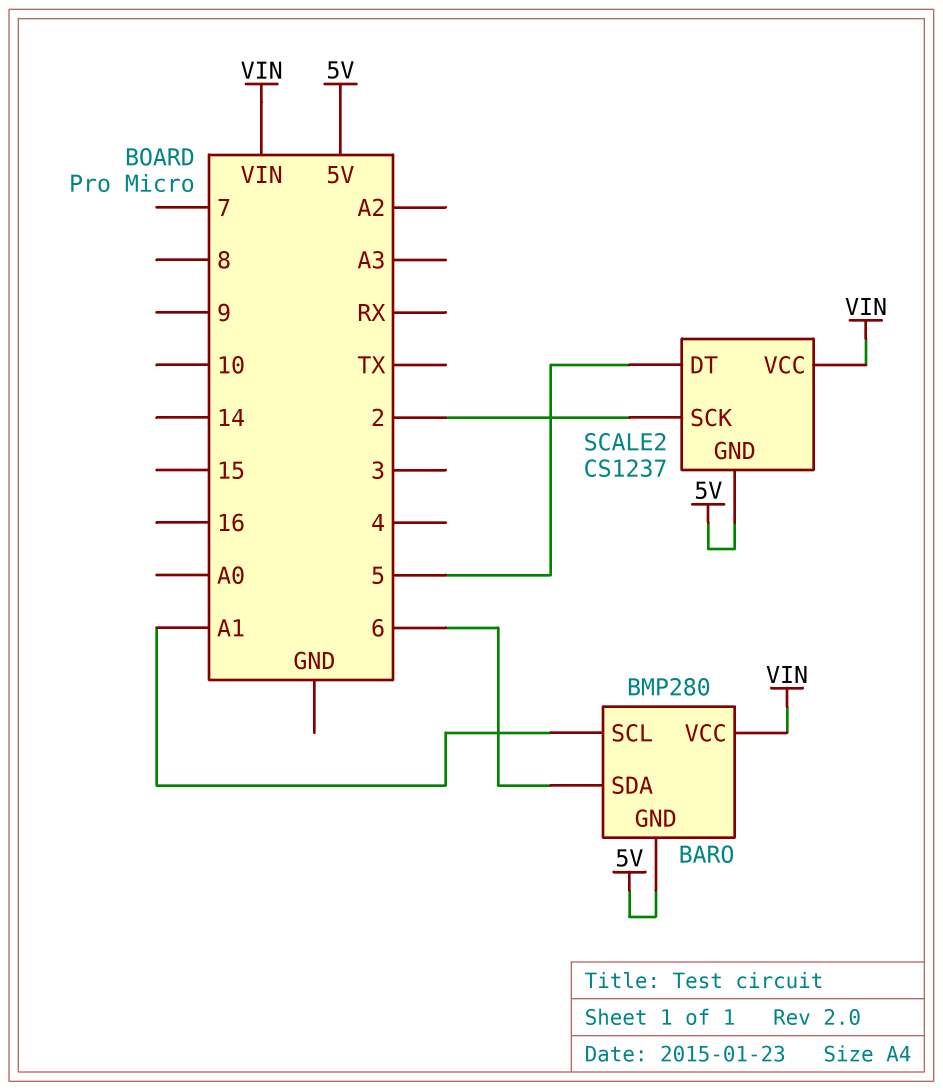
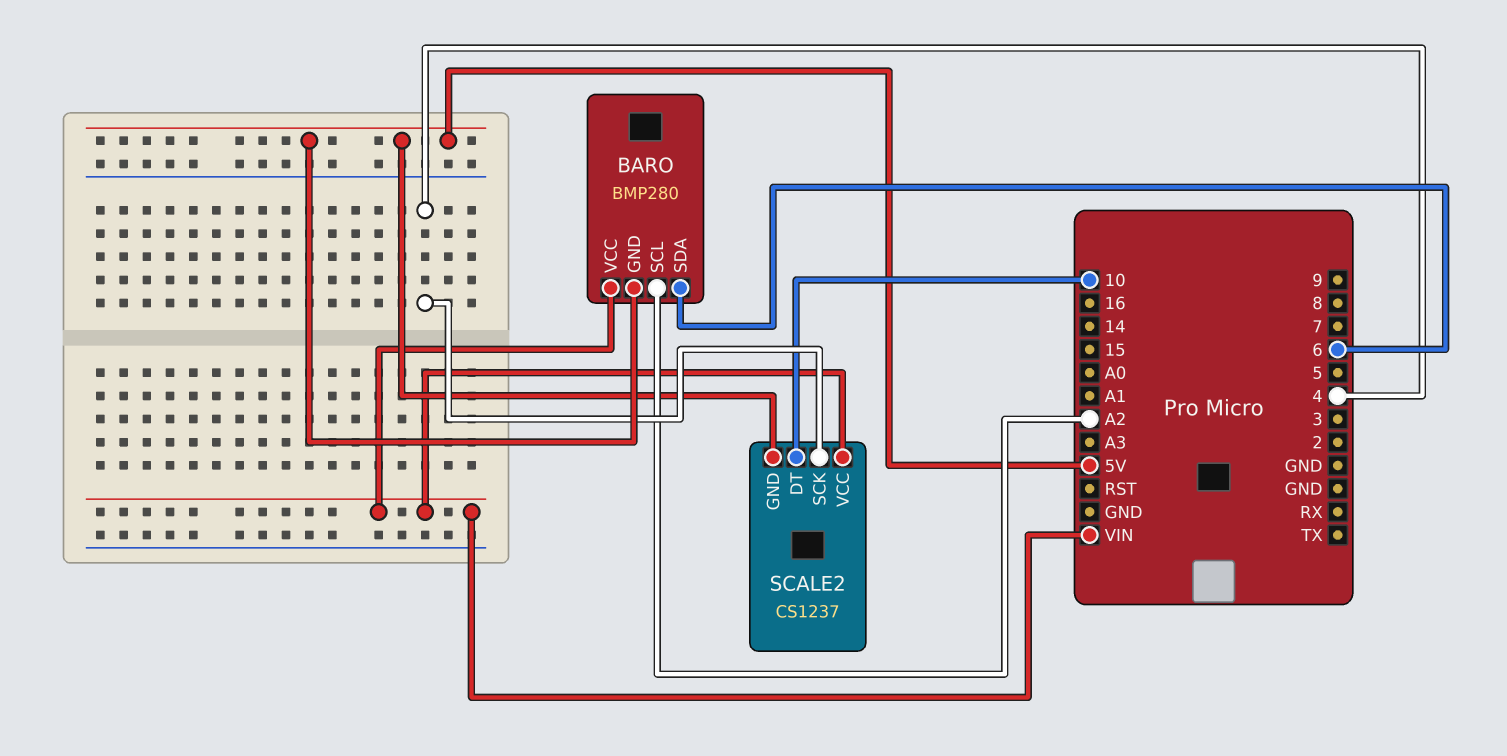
BARO pin SCL: A1 -> A2
SCALE2 pin DT: 5 -> 10
SCALE2 pin SCK: 2 -> 4

